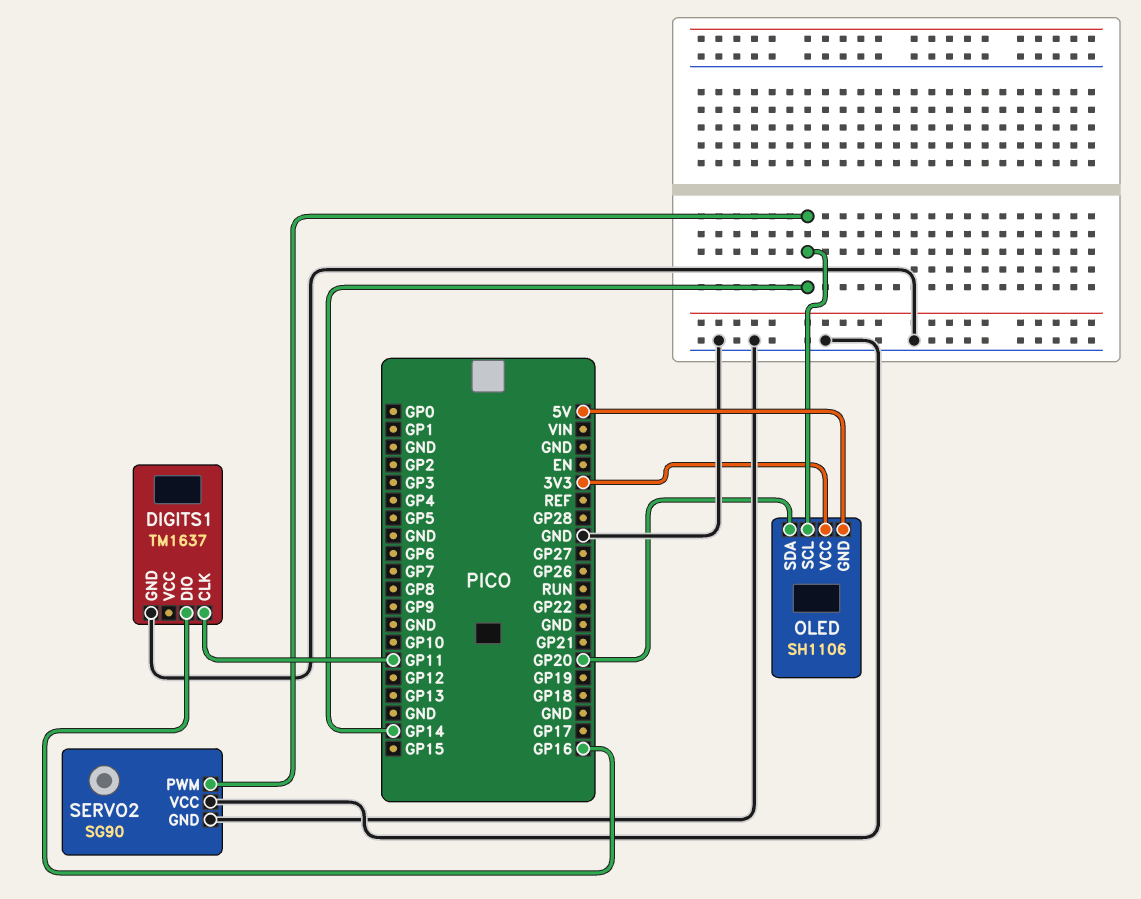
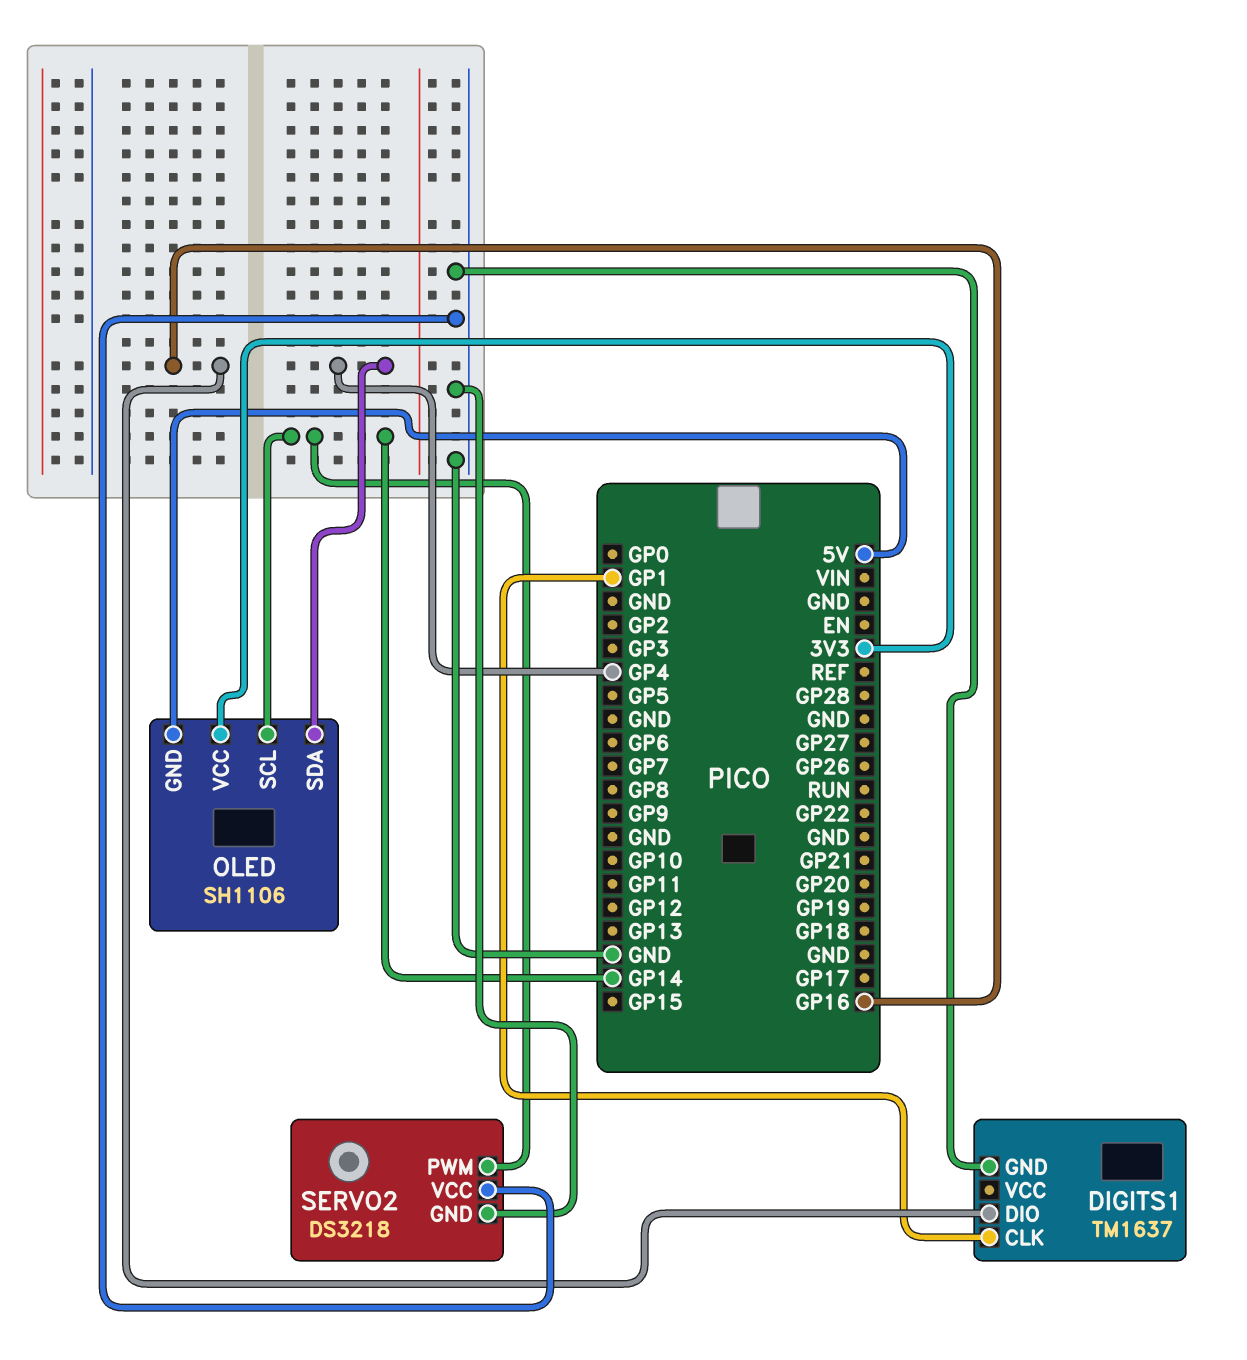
DIGITS1 pin CLK: GP11 -> GP1
OLED pin SDA: GP20 -> GP4
SERVO2: SG90 -> DS3218

